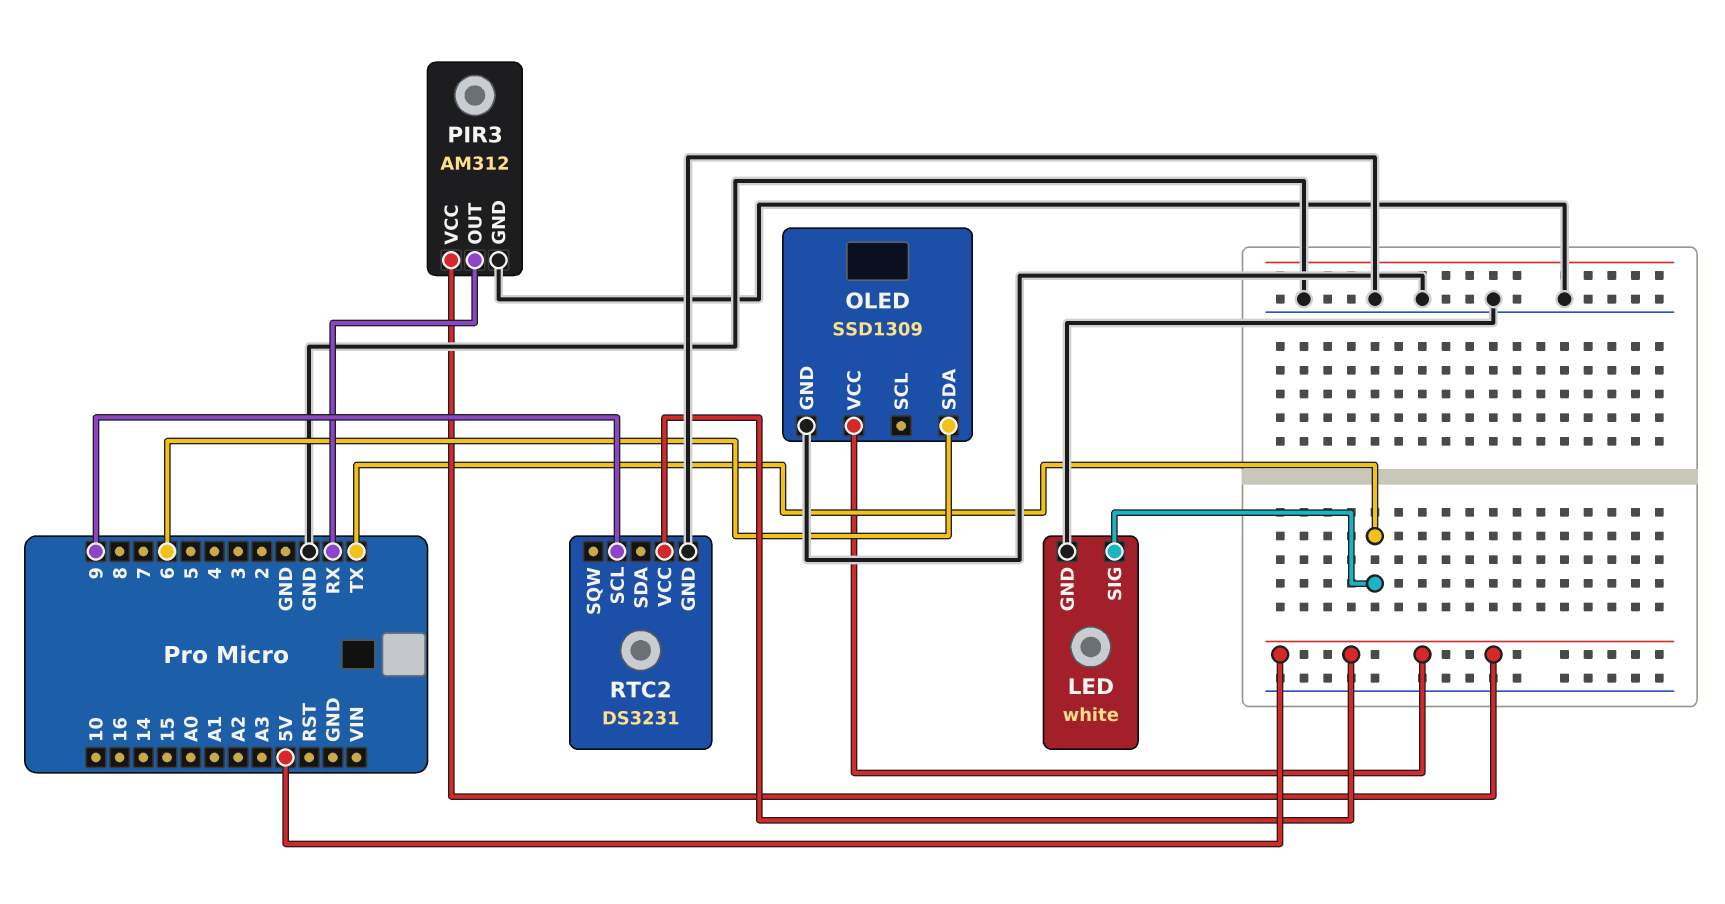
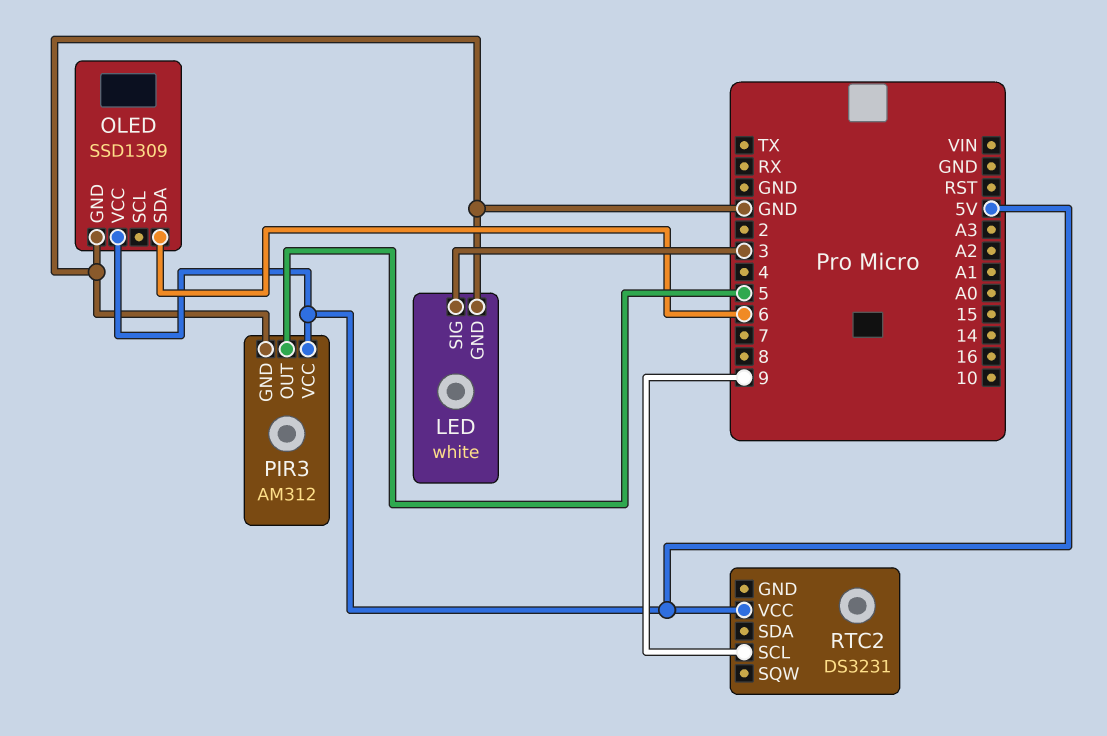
LED pin SIG: TX -> 3
PIR3 pin OUT: RX -> 5
RTC2 pin GND: GND -> none

